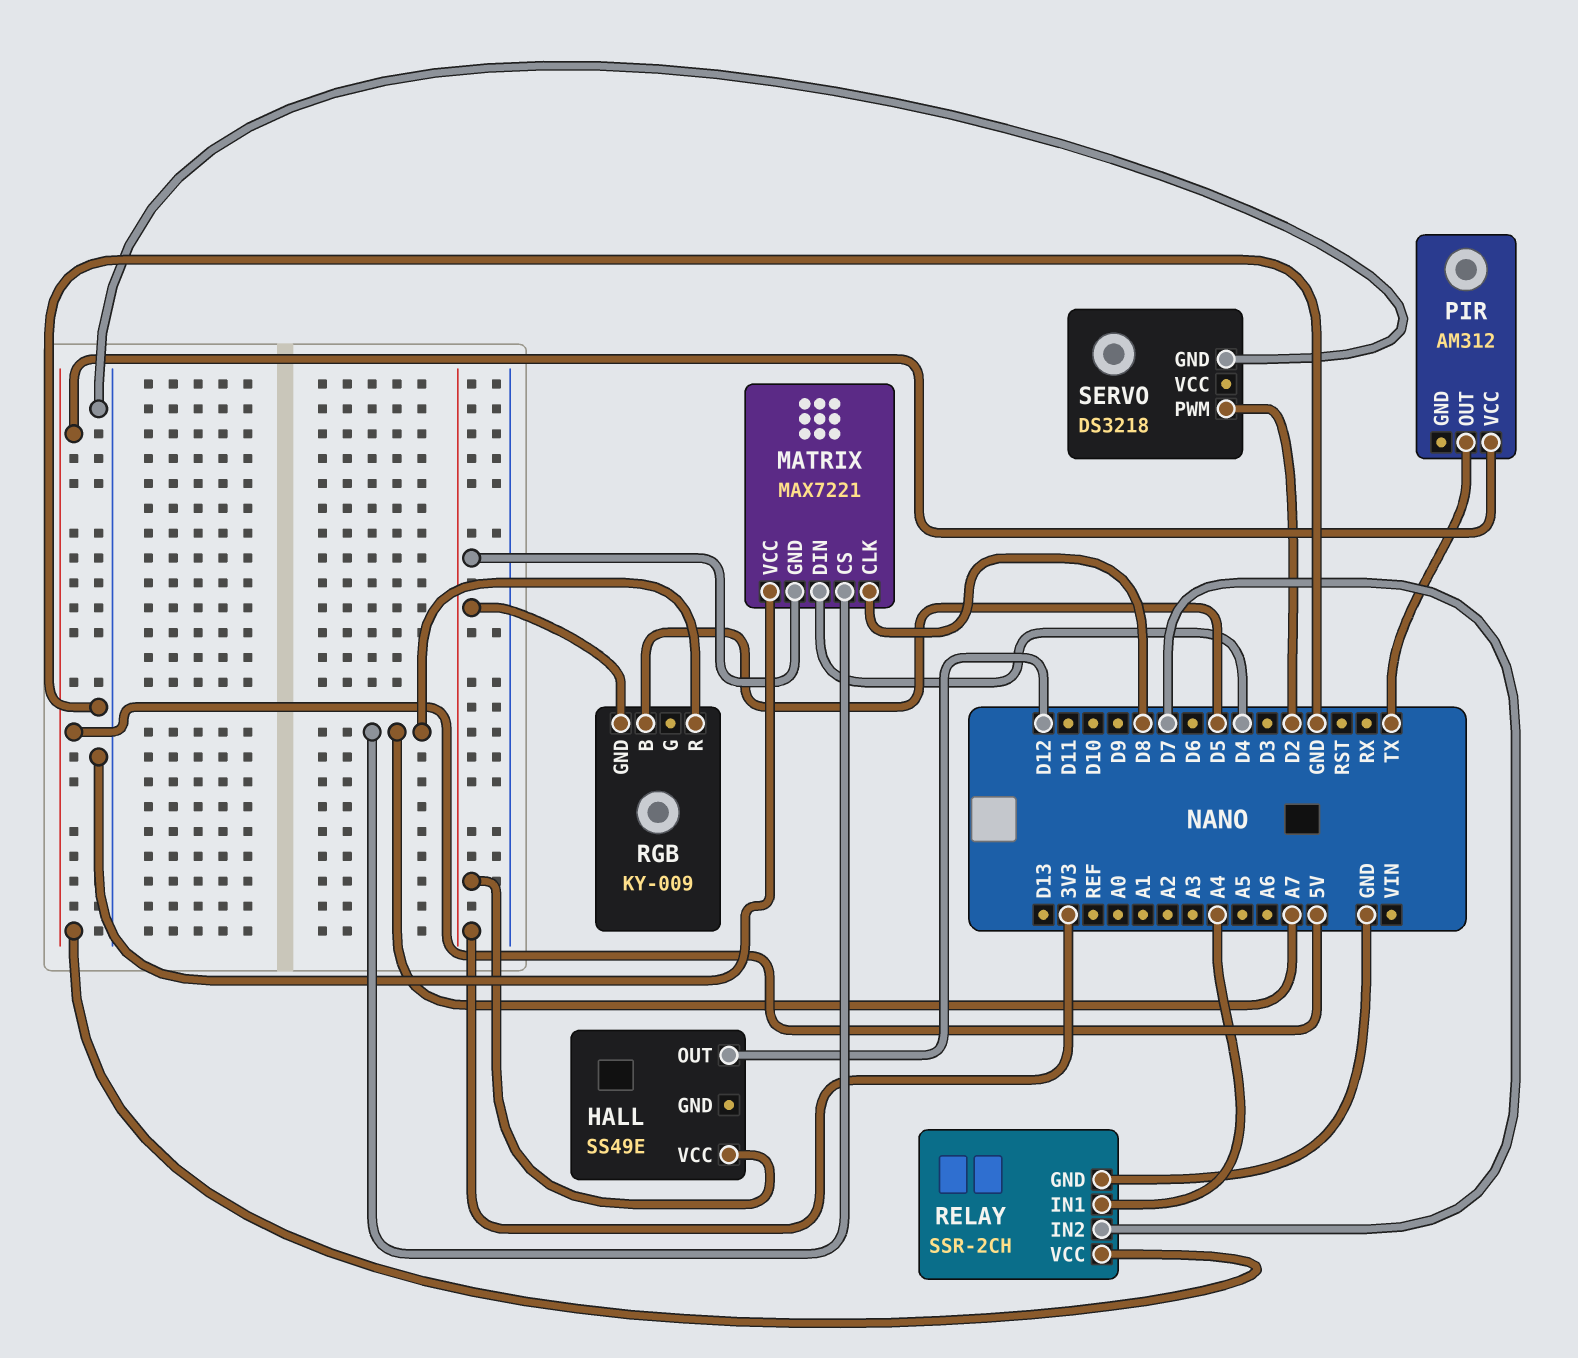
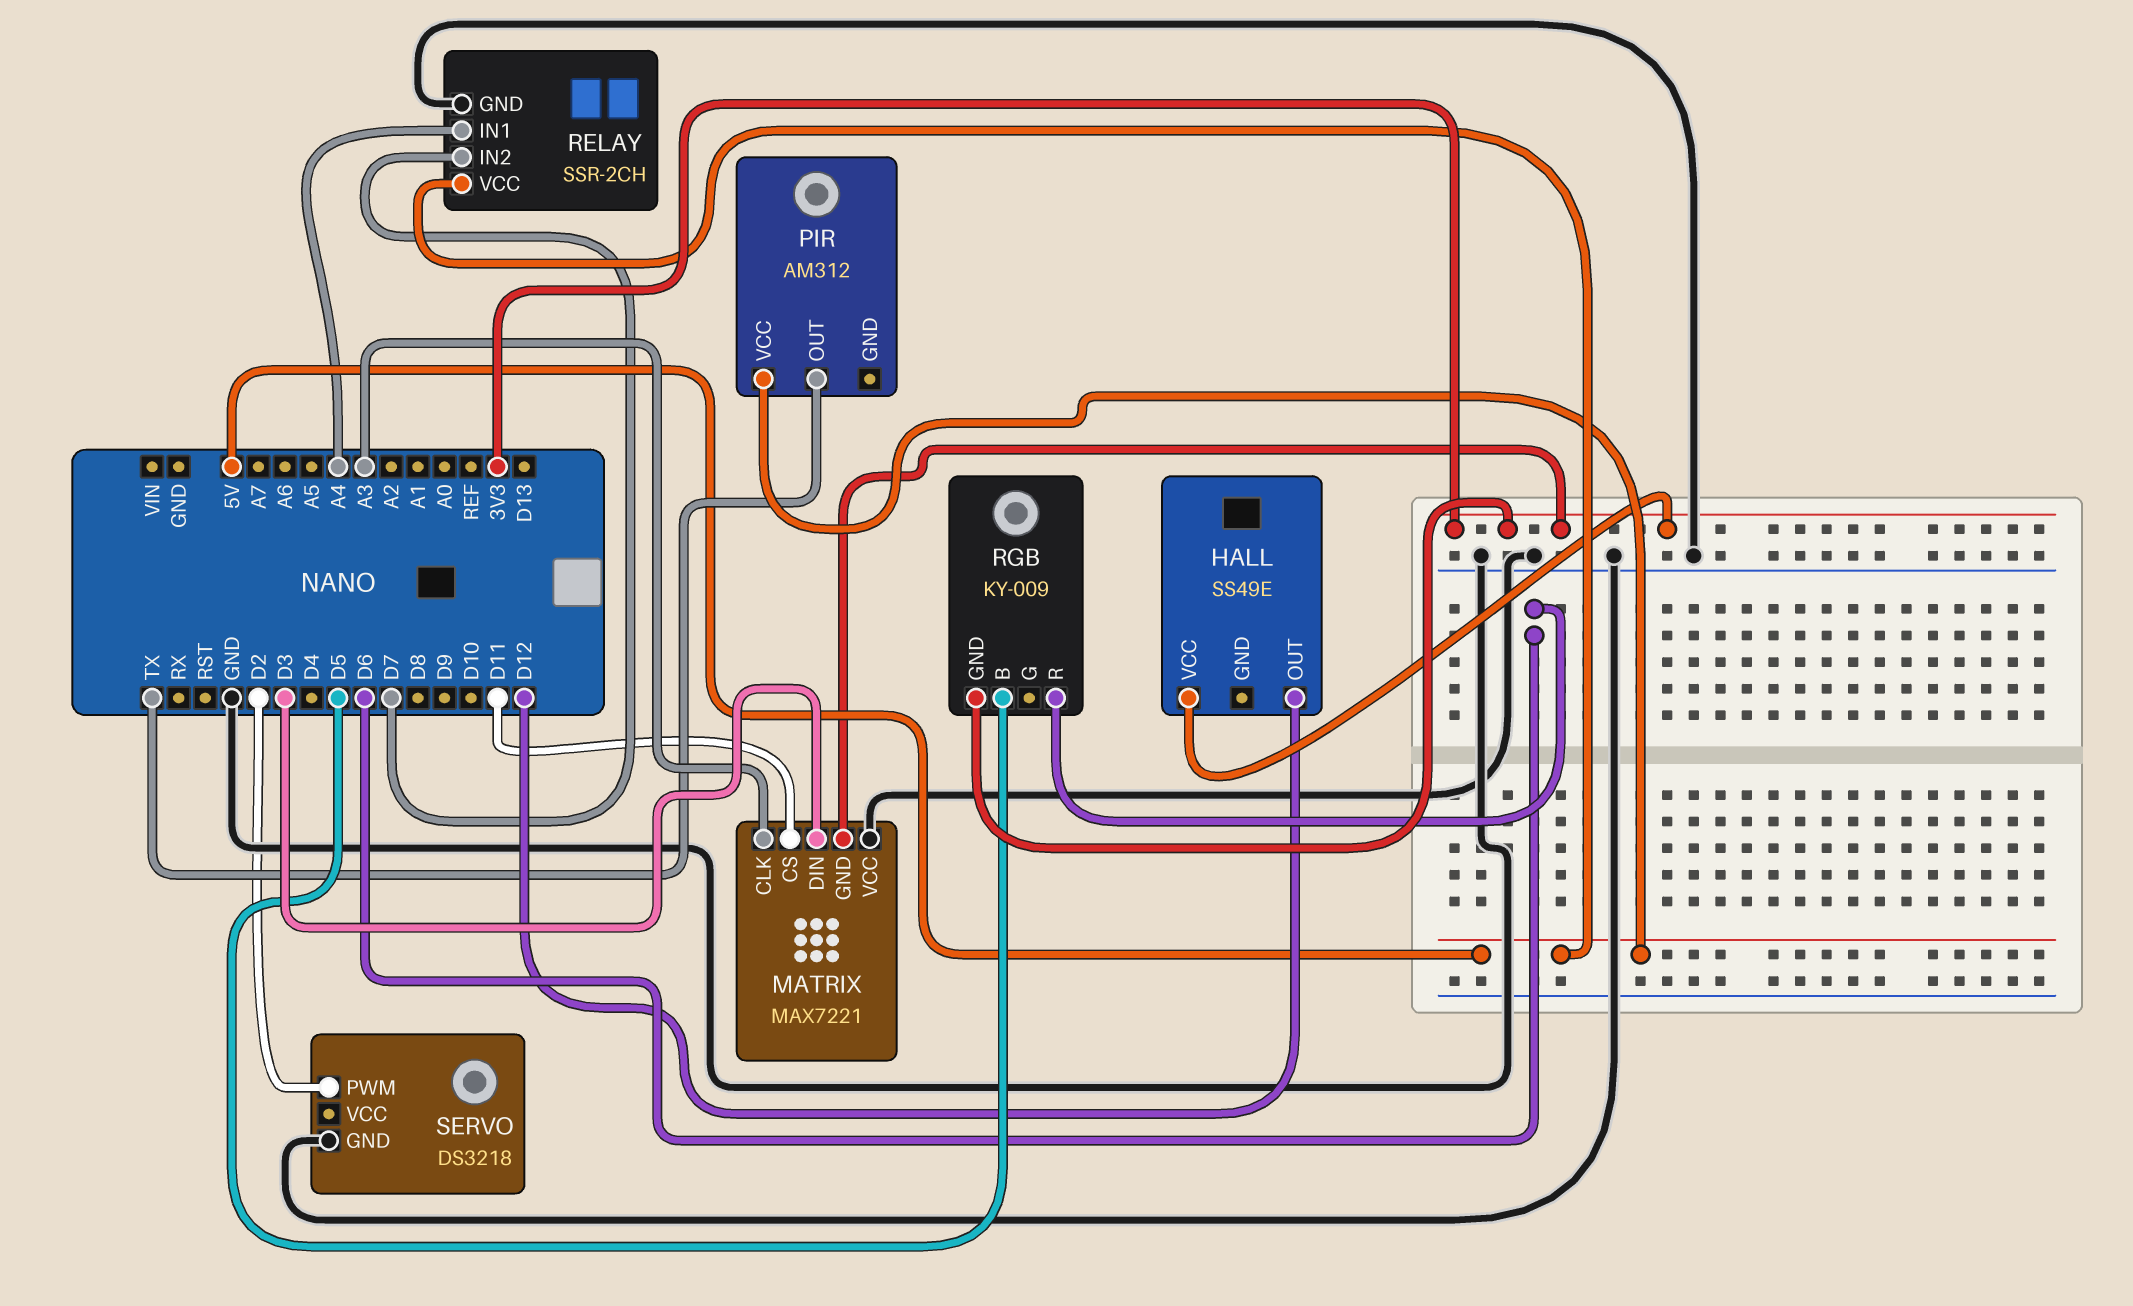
MATRIX pin CLK: D8 -> A3
MATRIX pin CS: A7 -> D11
MATRIX pin DIN: D4 -> D3
RGB pin R: A7 -> D6

